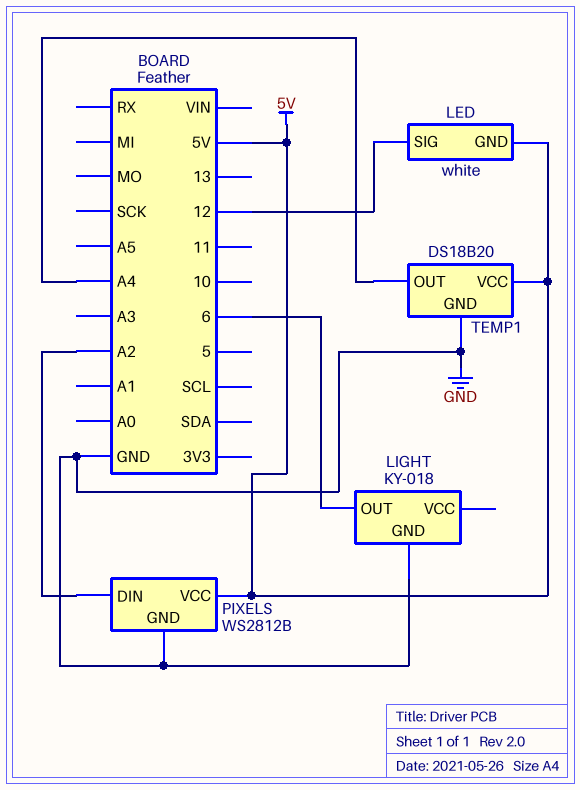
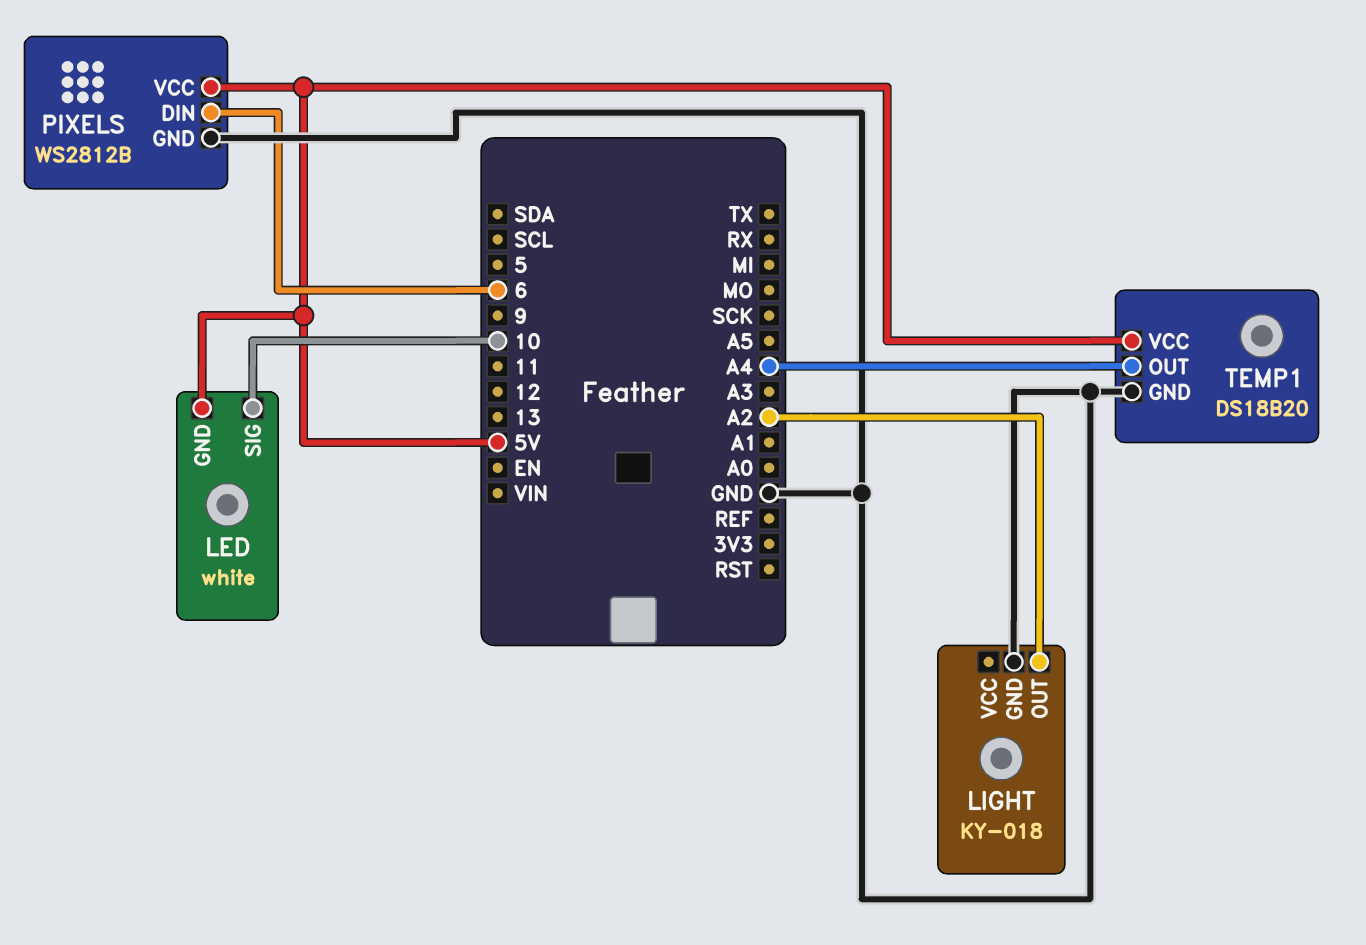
LED pin SIG: 12 -> 10
LIGHT pin OUT: 6 -> A2
PIXELS pin DIN: A2 -> 6

